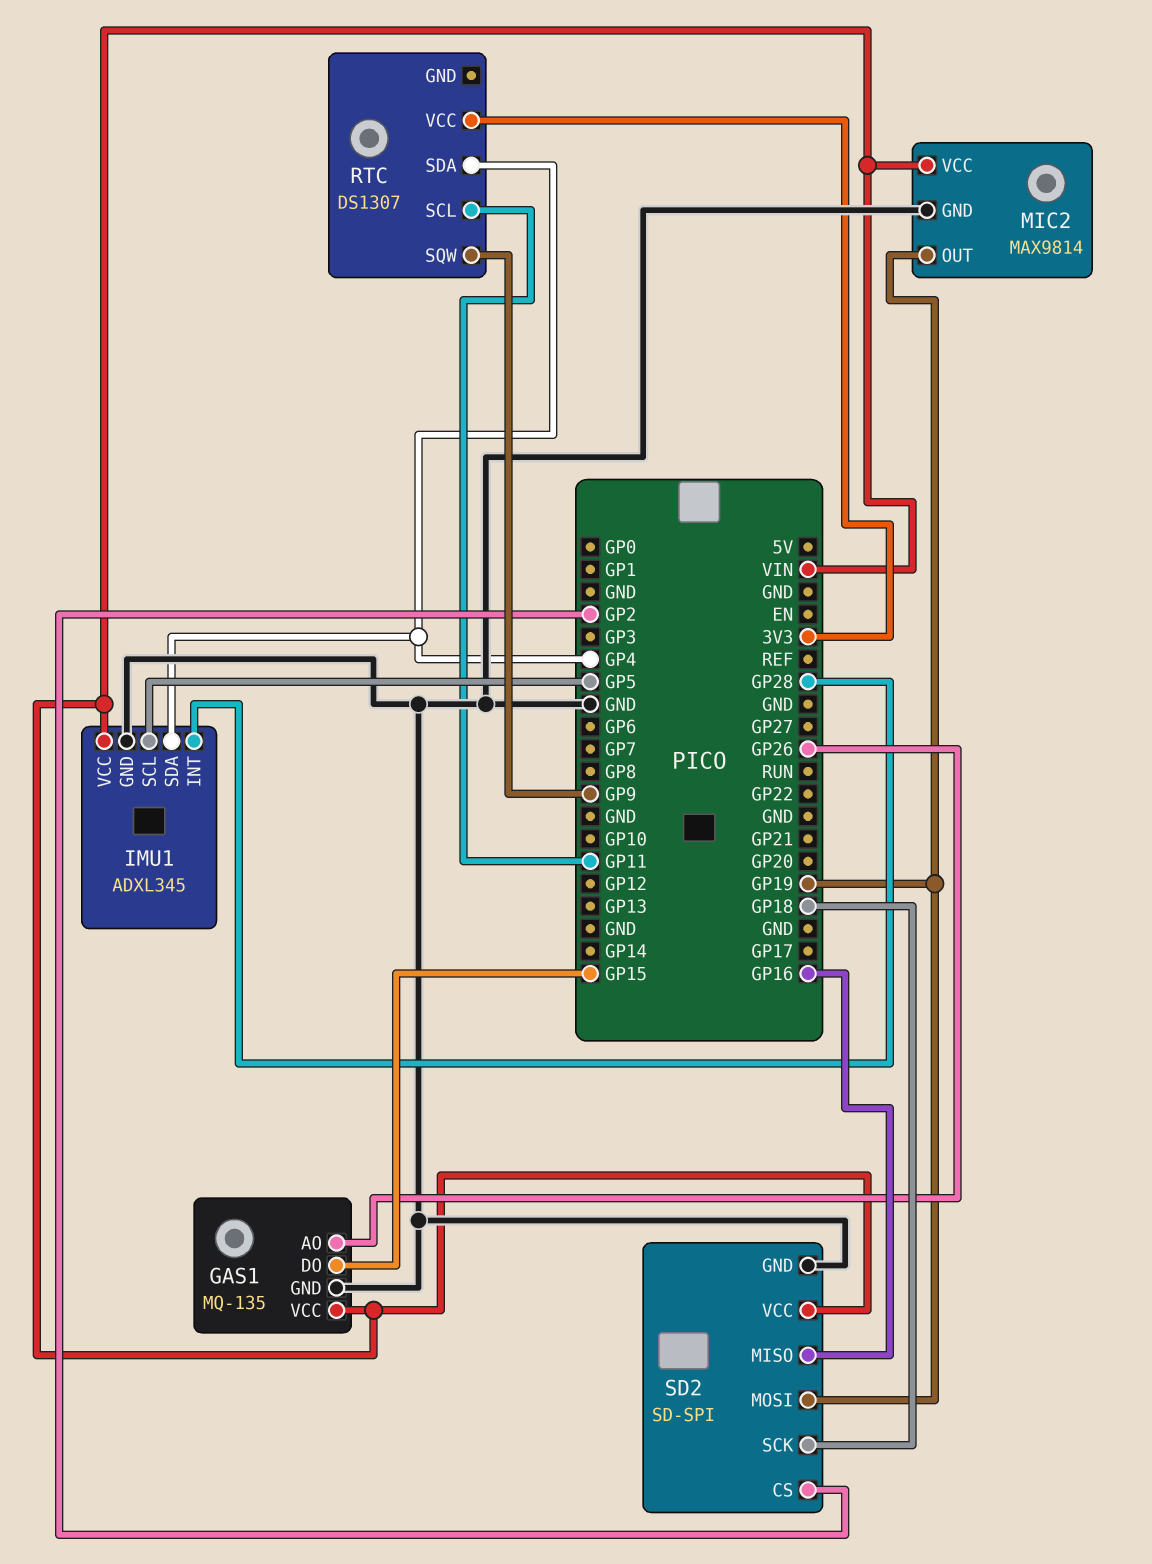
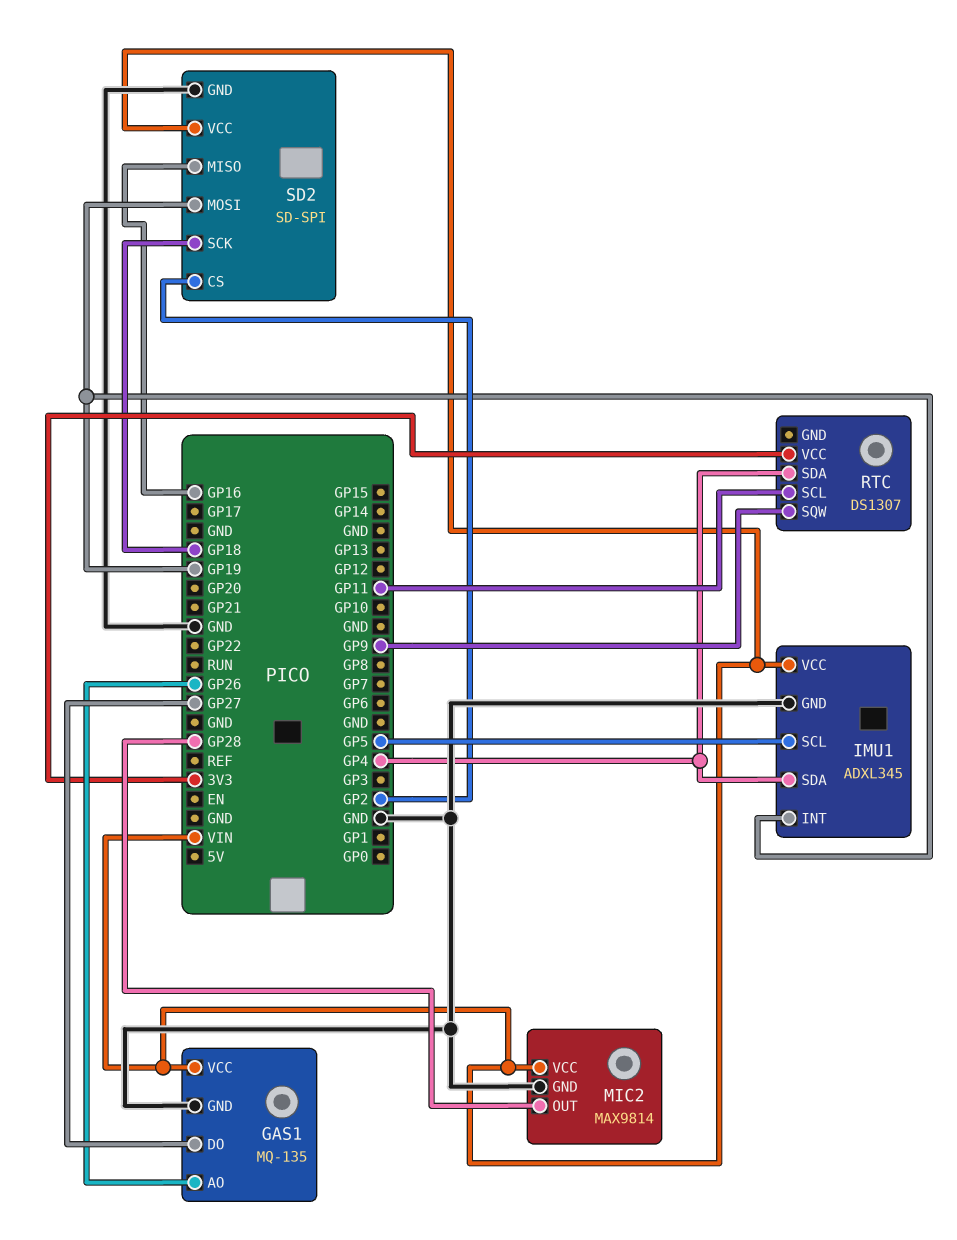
GAS1 pin DO: GP15 -> GP27
IMU1 pin INT: GP28 -> GP19
MIC2 pin OUT: GP19 -> GP28

